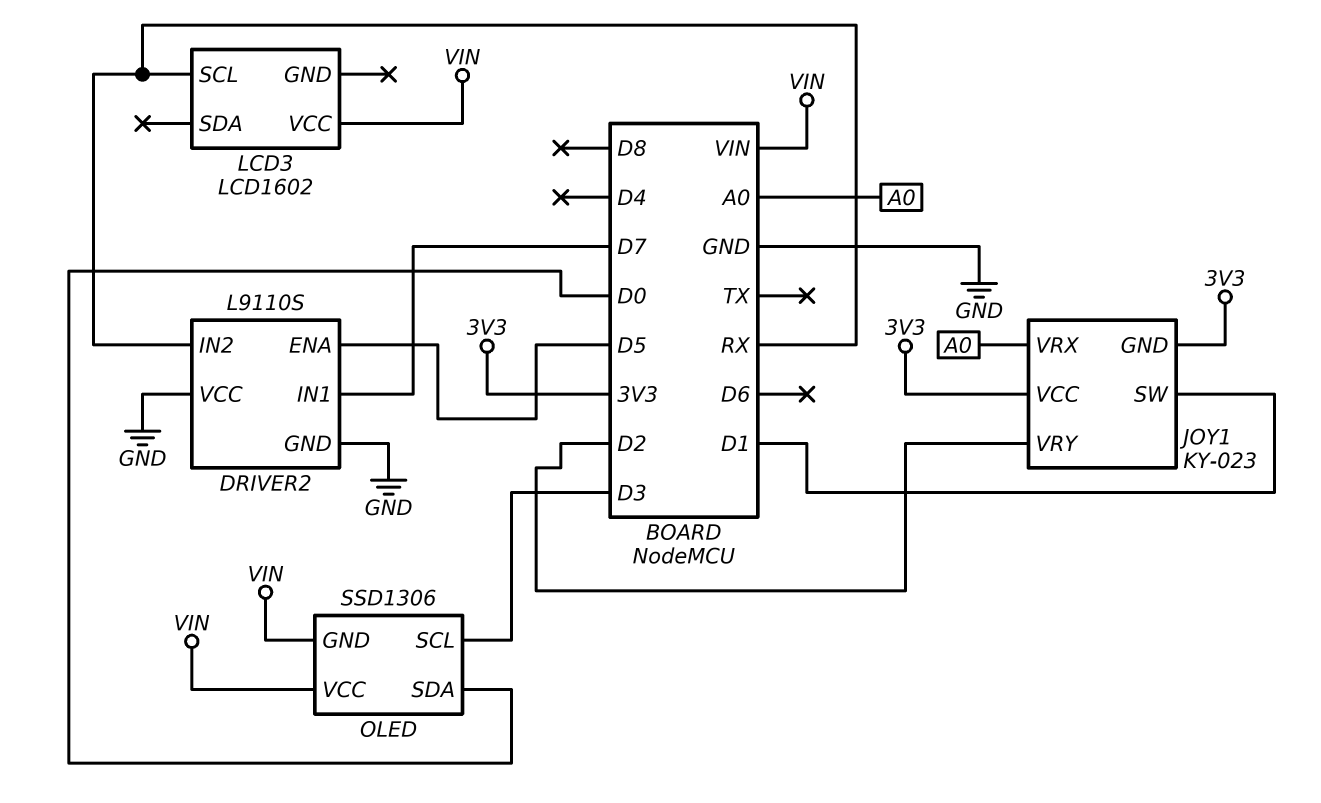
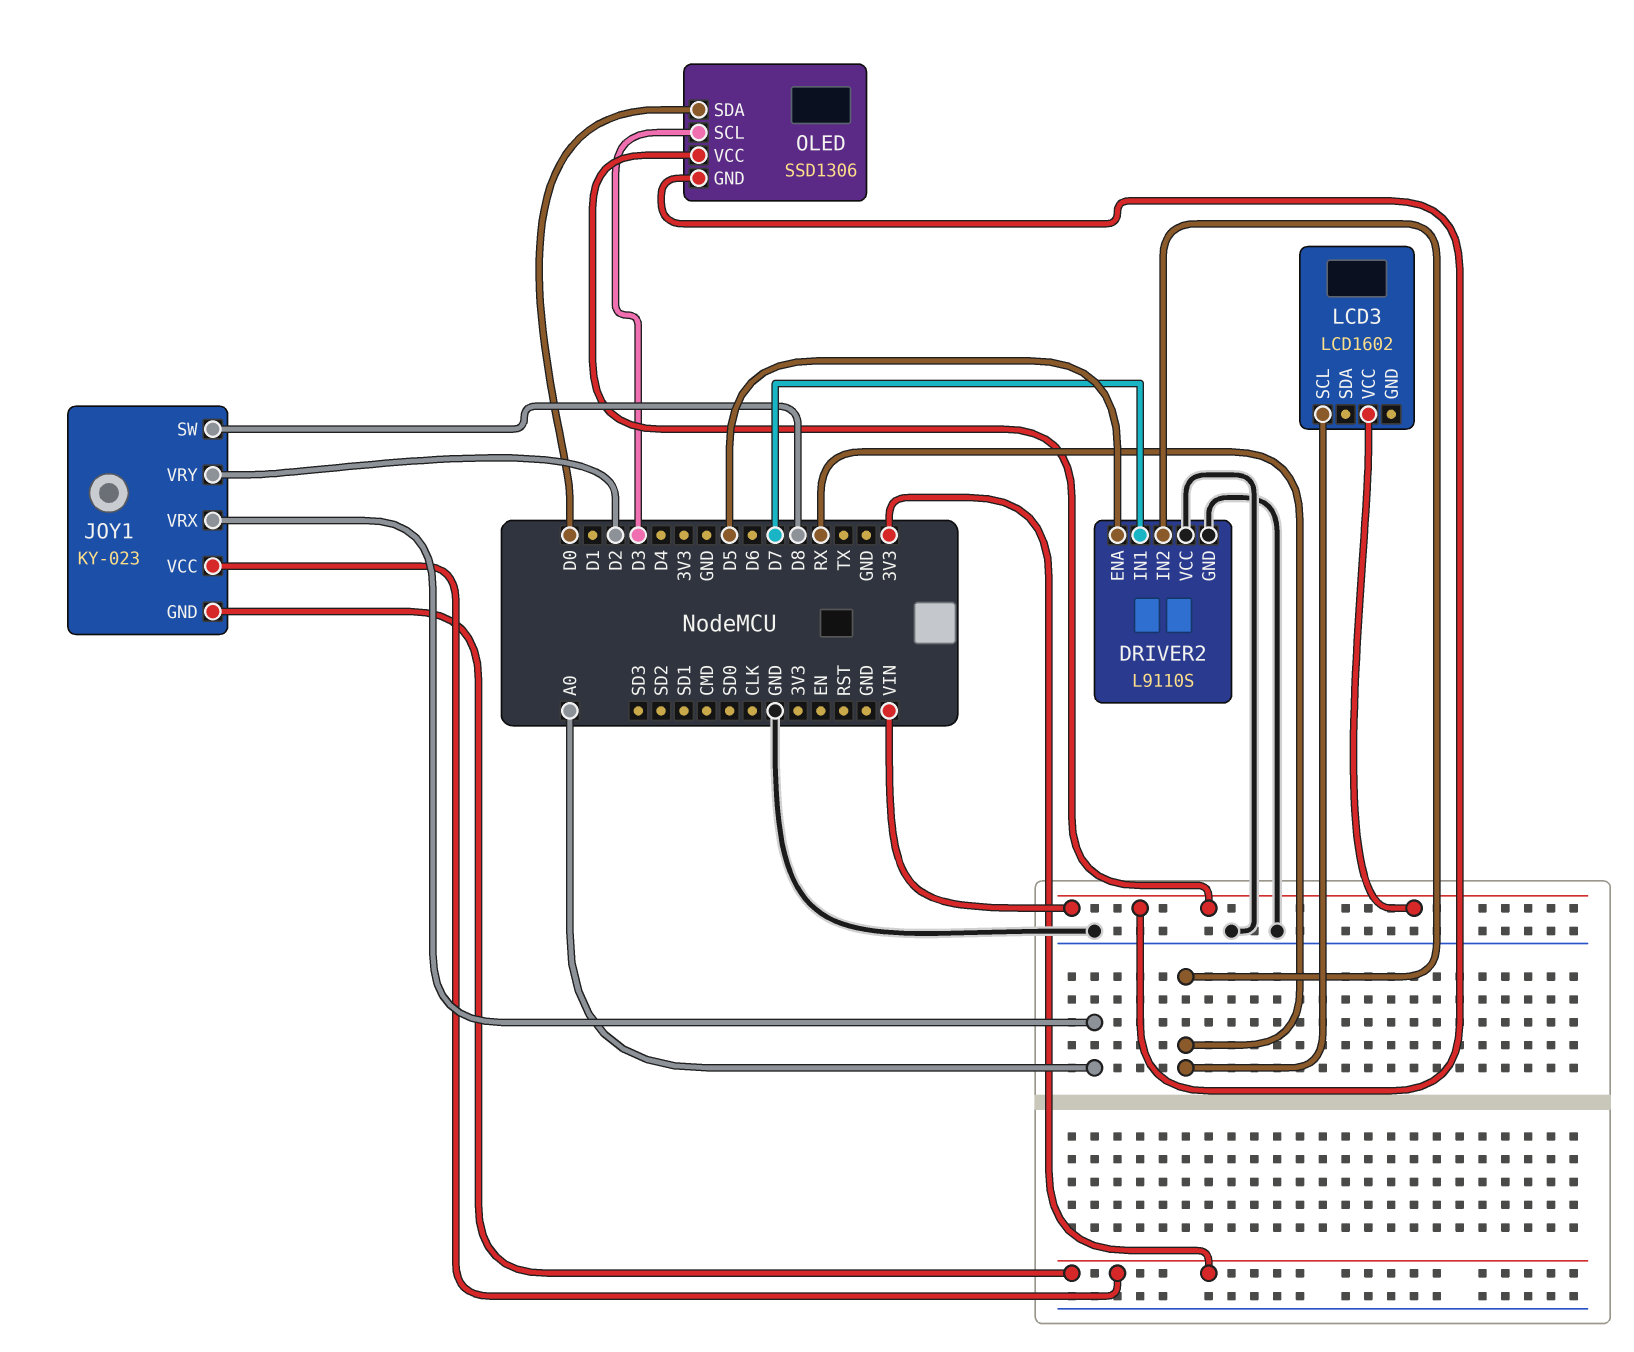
JOY1 pin SW: D1 -> D8

